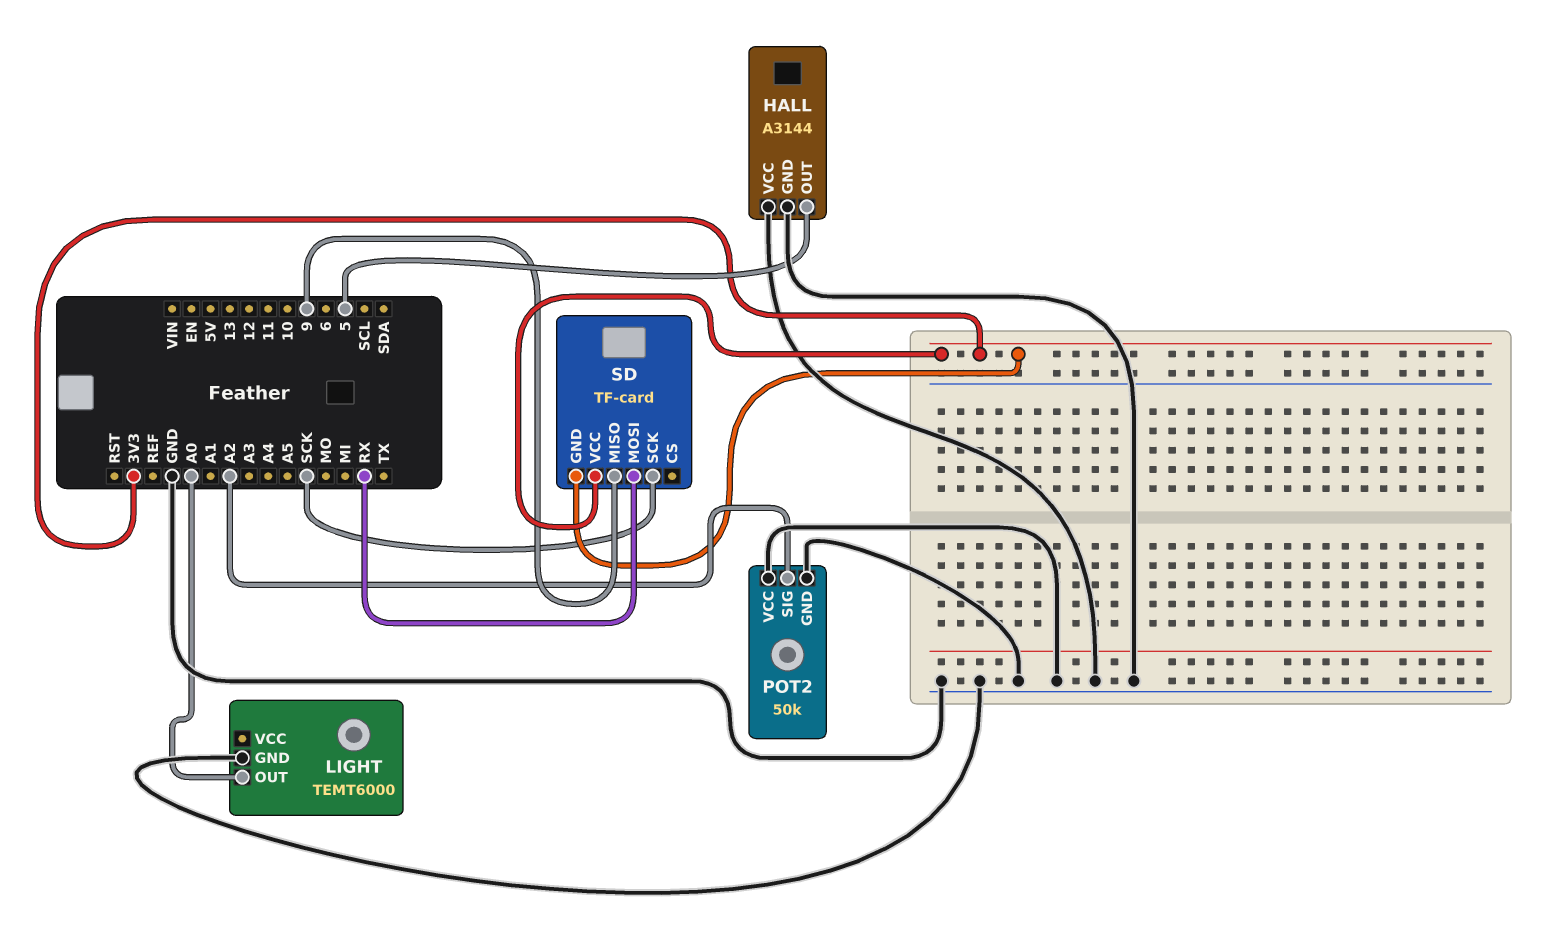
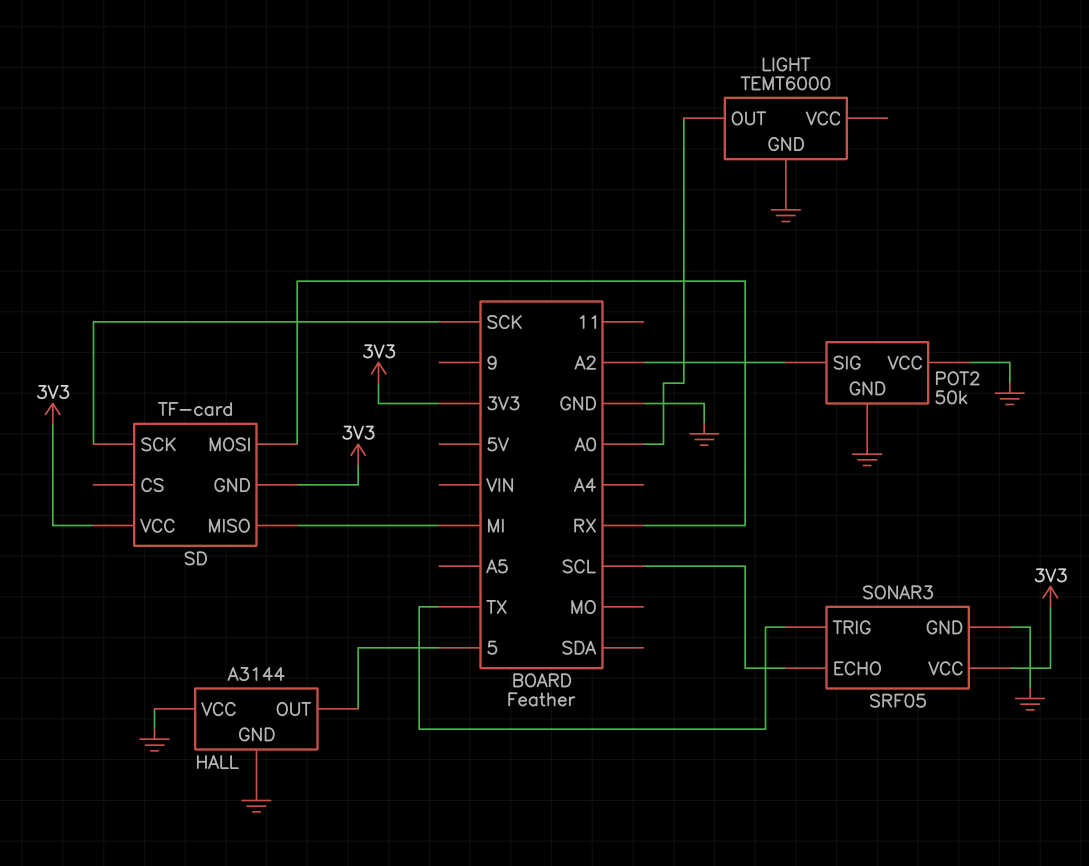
SD pin MISO: 9 -> MI
SONAR3: none -> SRF05
SONAR3 pin ECHO: none -> SCL
SONAR3 pin GND: none -> GND
SONAR3 pin TRIG: none -> TX
SONAR3 pin VCC: none -> 3V3

